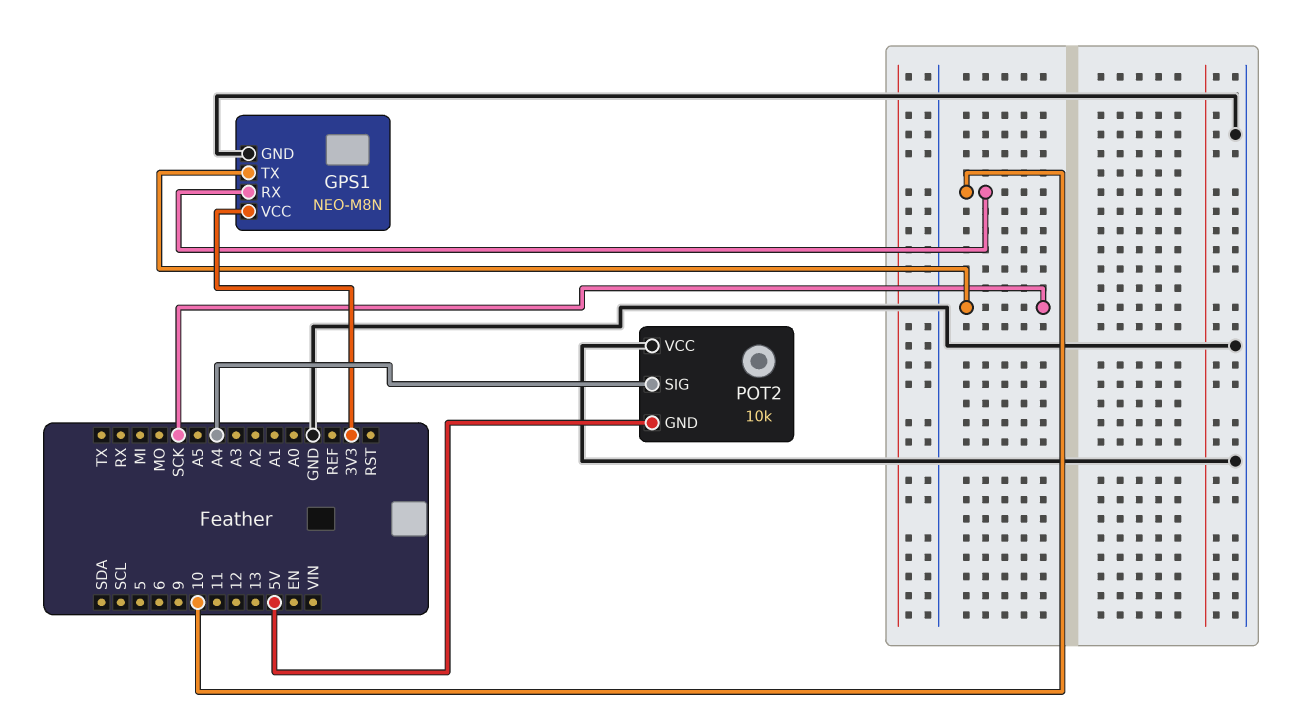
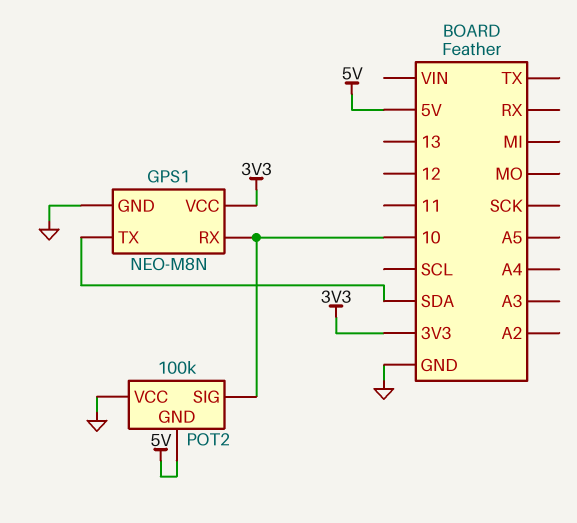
GPS1 pin TX: SCK -> SDA
POT2: 10k -> 100k
POT2 pin SIG: A4 -> 10

